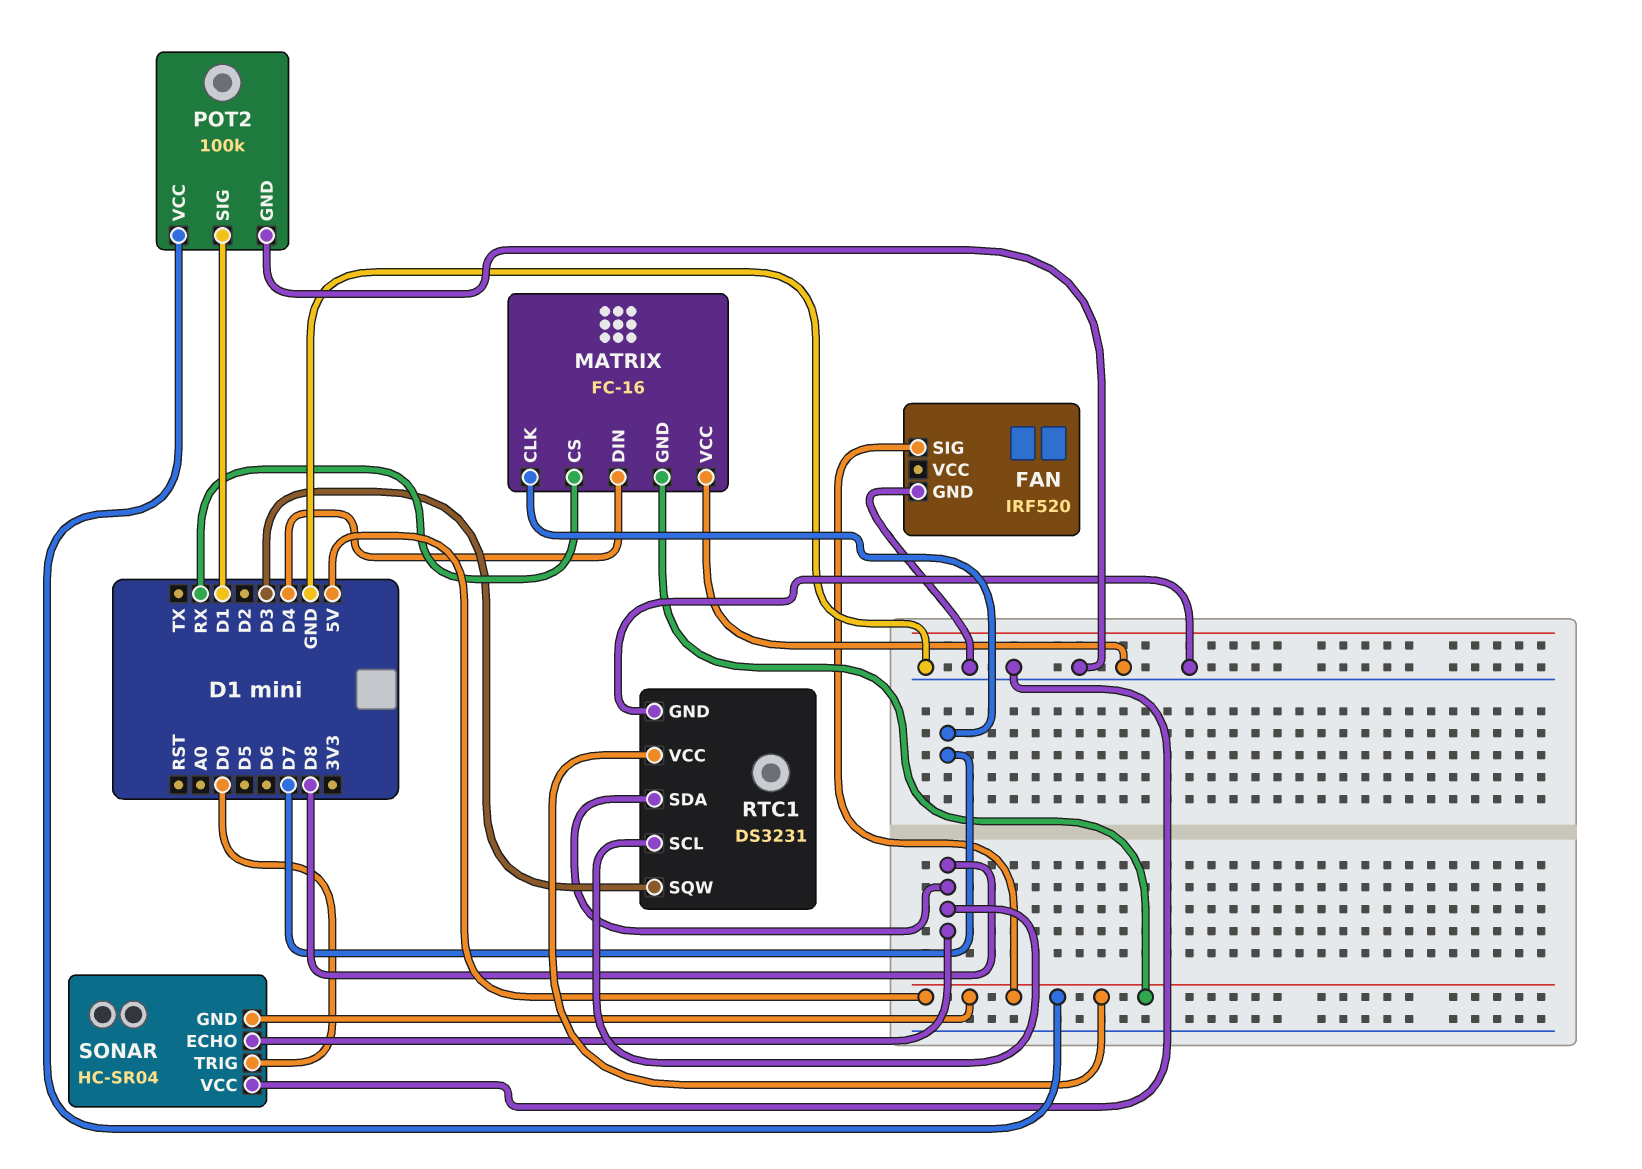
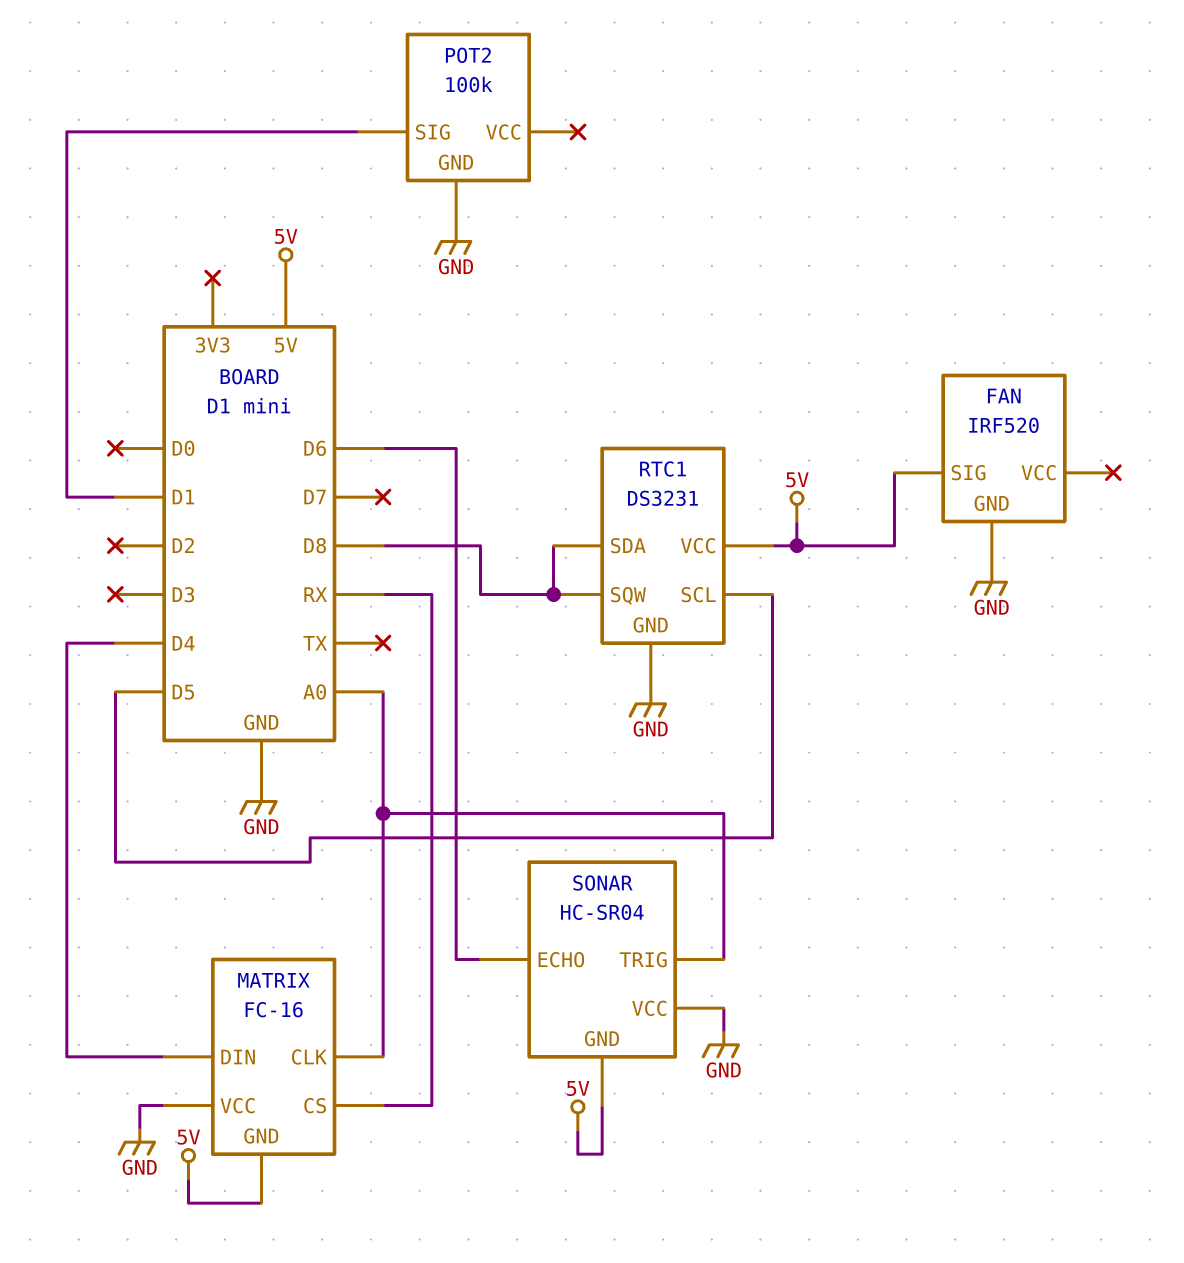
MATRIX pin CLK: D7 -> A0
POT2 pin VCC: 5V -> none
RTC1 pin SCL: D8 -> D5
RTC1 pin SQW: D3 -> D8
SONAR pin ECHO: D8 -> D6
SONAR pin TRIG: D0 -> A0

